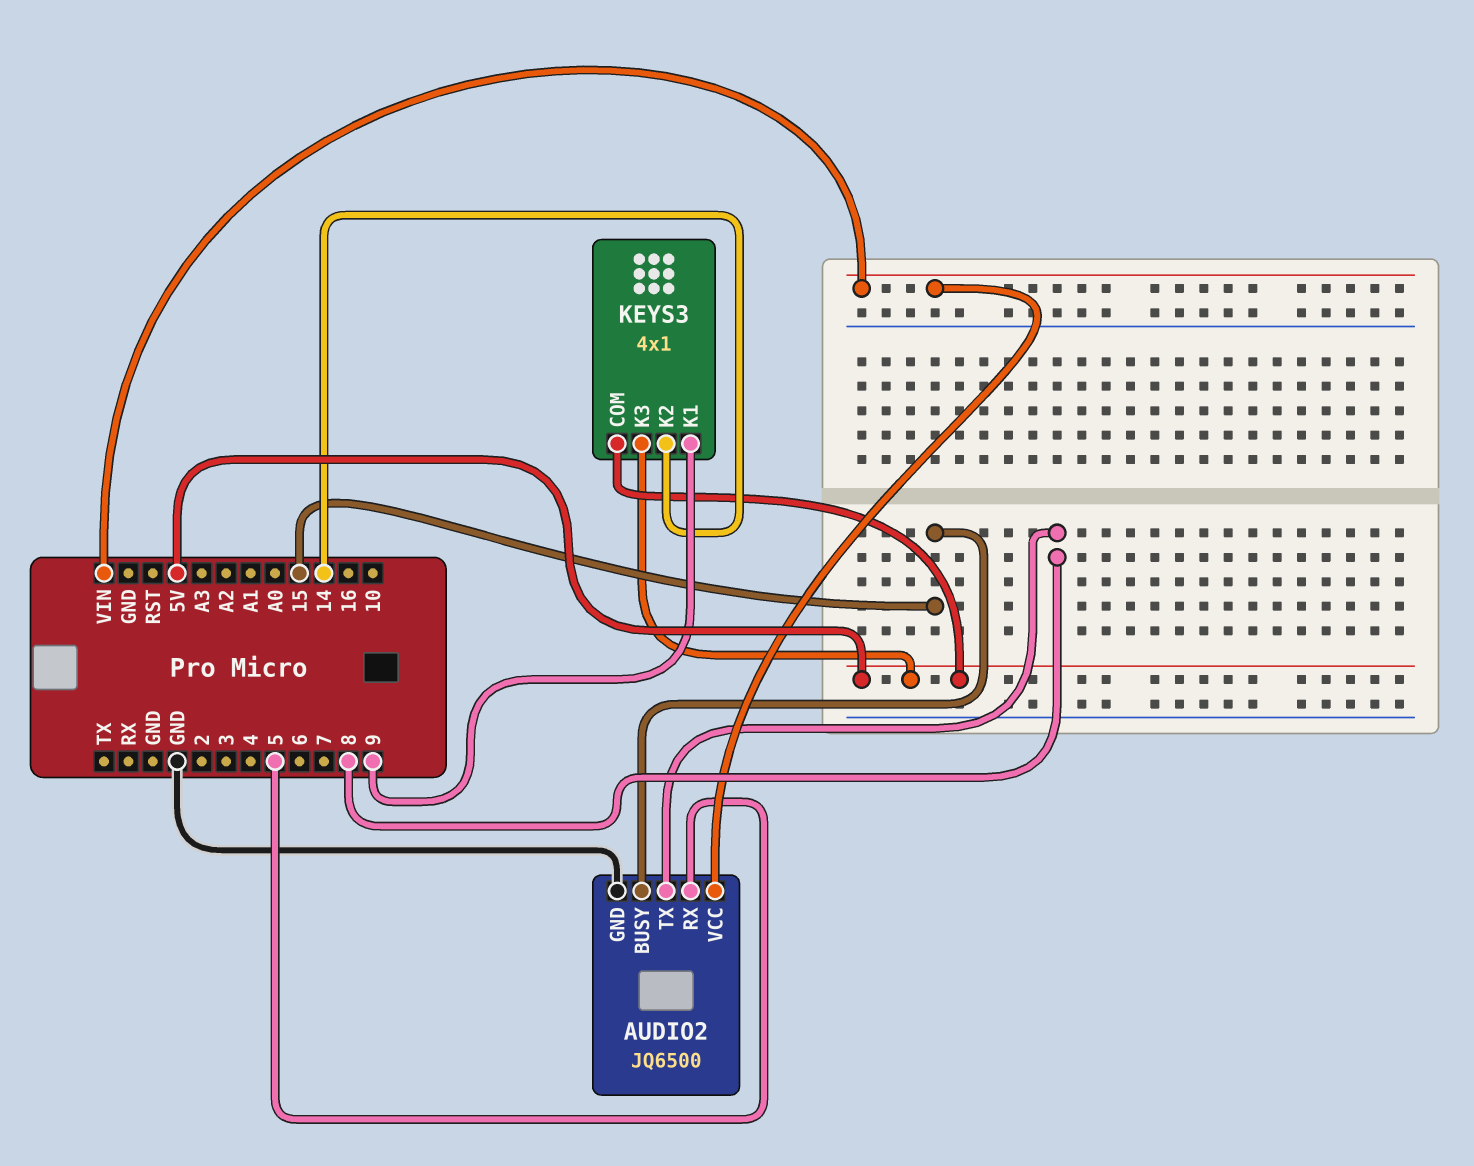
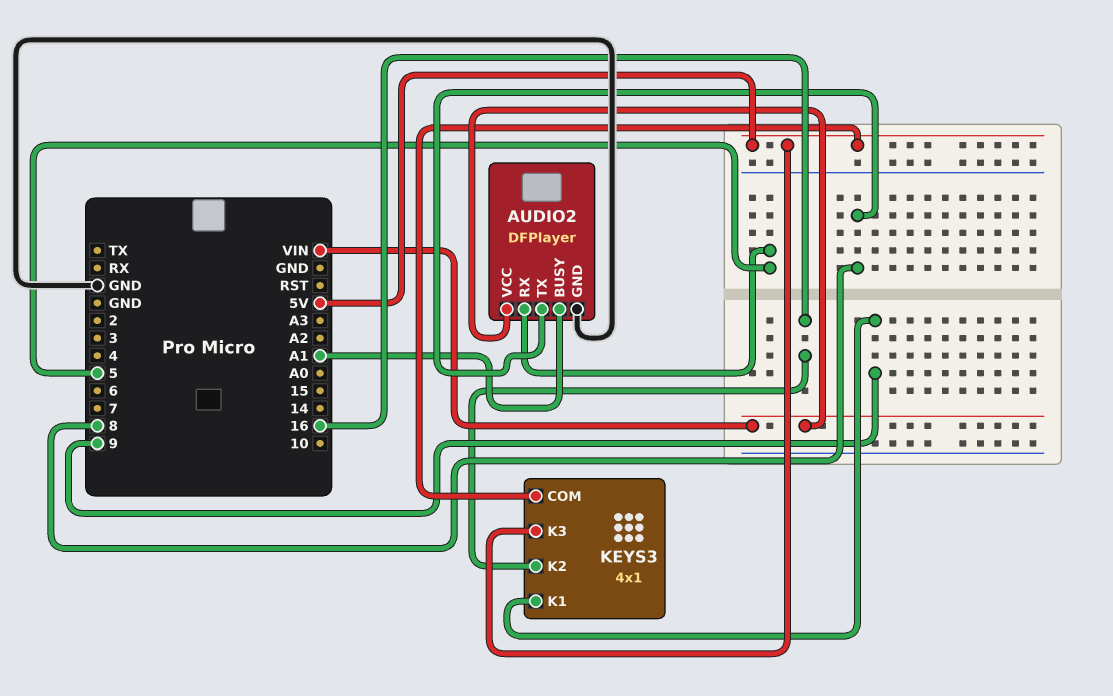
AUDIO2: JQ6500 -> DFPlayer
AUDIO2 pin BUSY: 15 -> A1
KEYS3 pin K2: 14 -> 16

